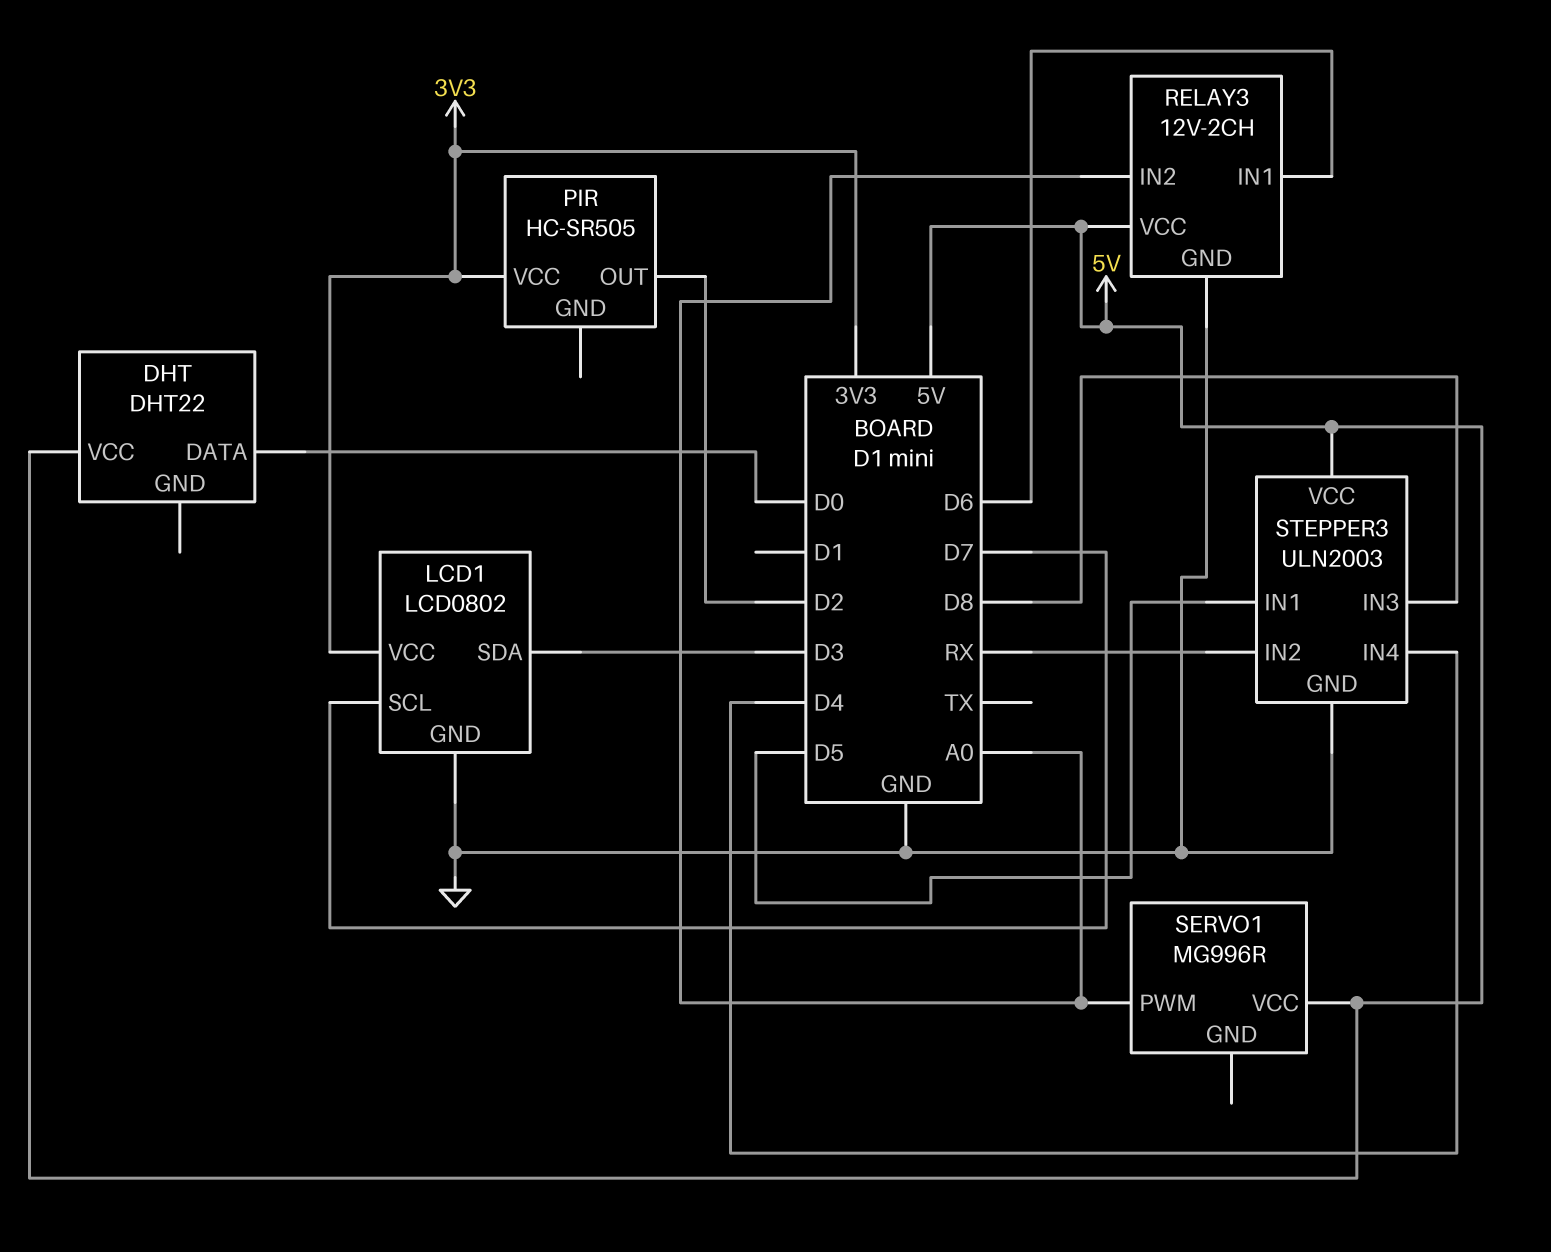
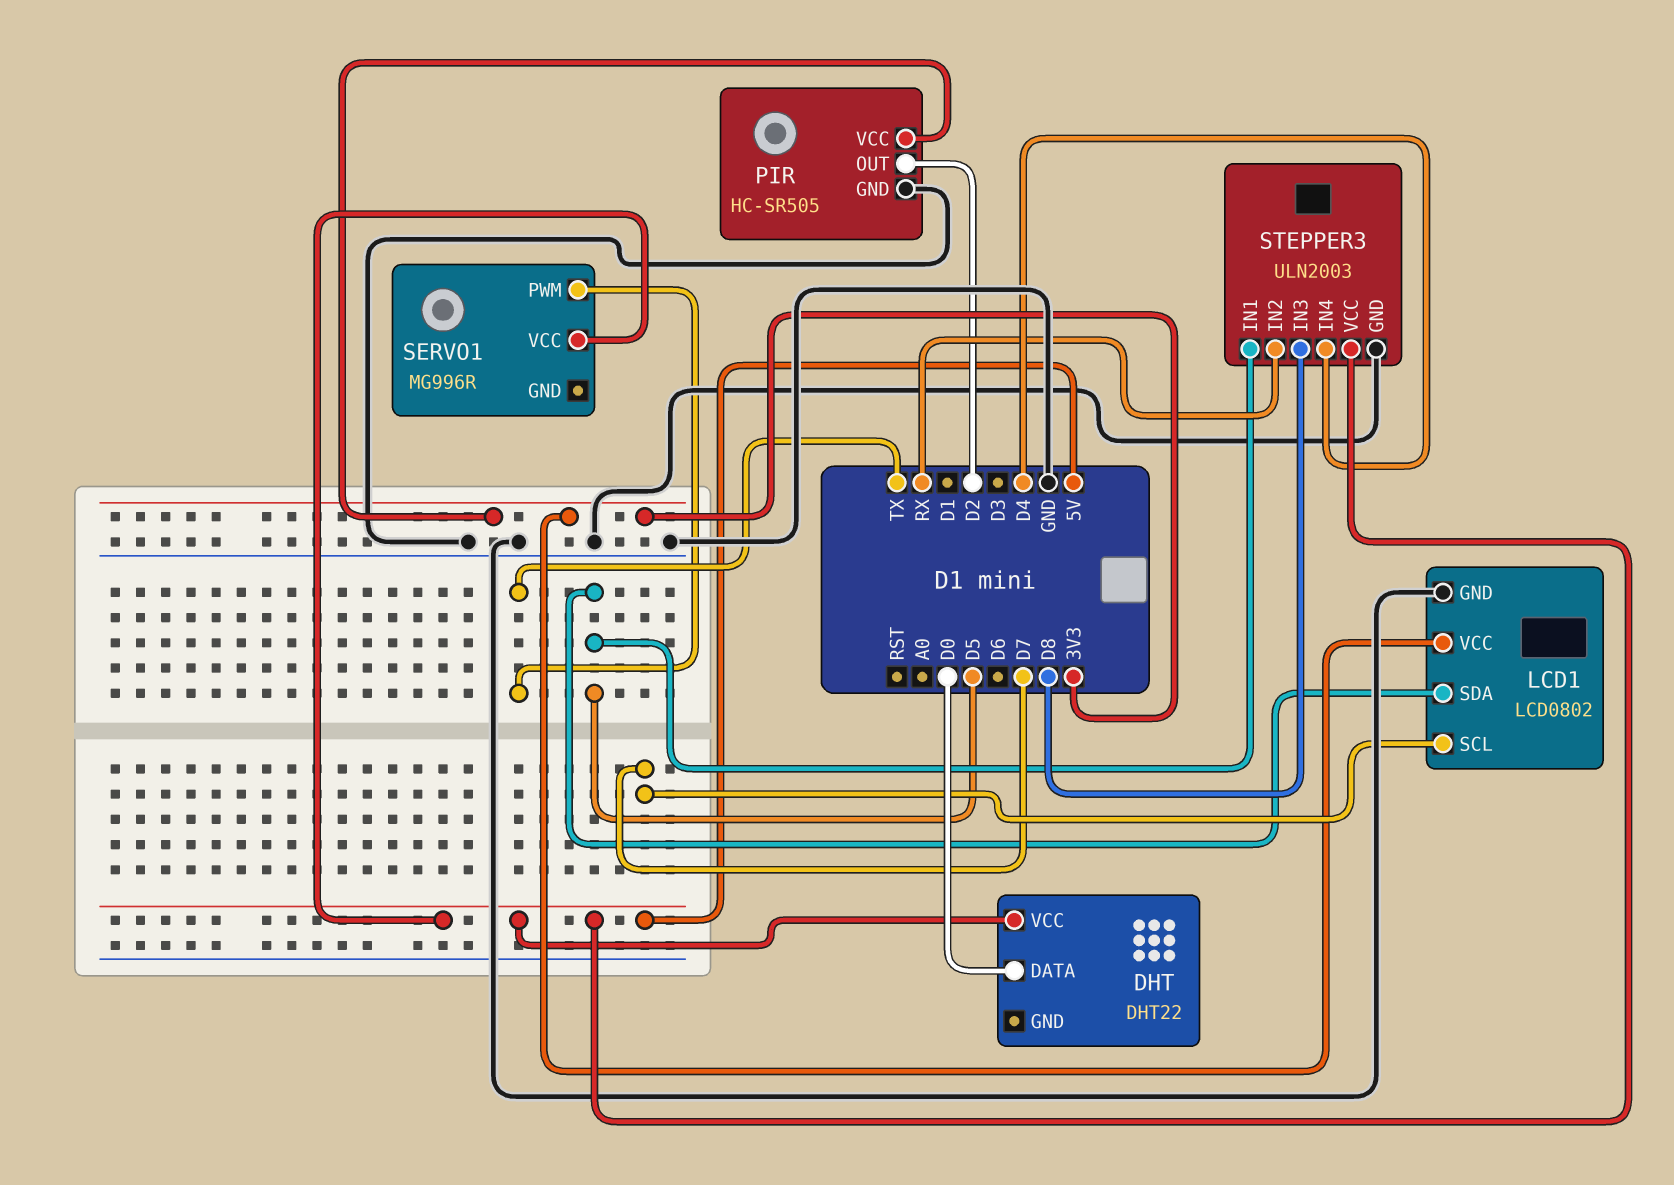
LCD1 pin SDA: D3 -> D5
PIR pin GND: none -> GND
RELAY3: 12V-2CH -> none
RELAY3 pin GND: GND -> none
RELAY3 pin IN1: D6 -> none
RELAY3 pin IN2: A0 -> none
RELAY3 pin VCC: 5V -> none
SERVO1 pin PWM: A0 -> TX

